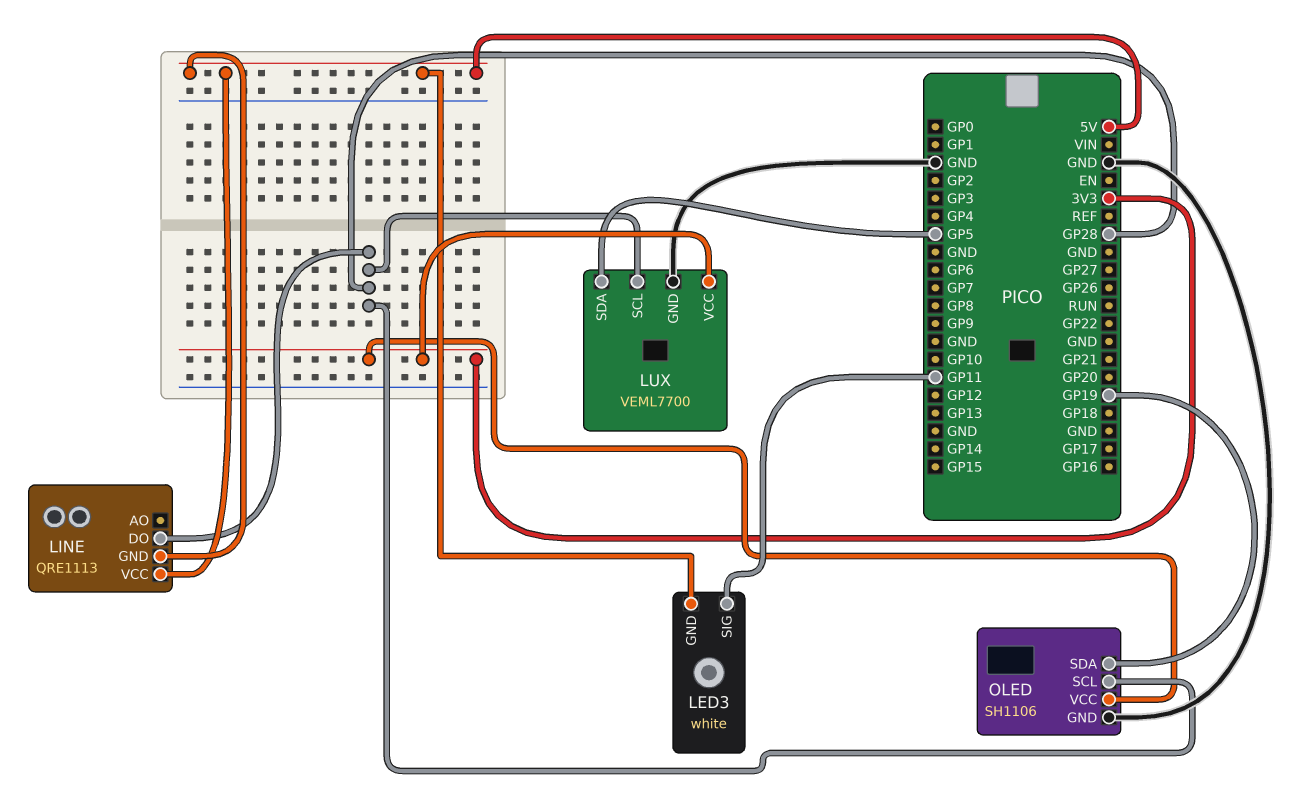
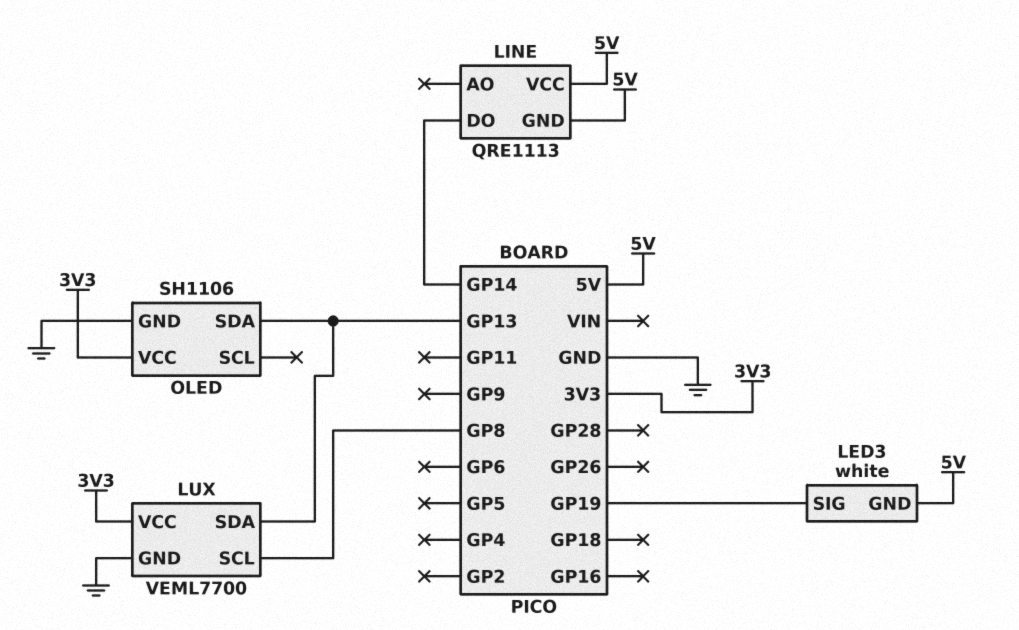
LED3 pin SIG: GP11 -> GP19
LINE pin DO: GP28 -> GP14
LUX pin SCL: GP28 -> GP8
LUX pin SDA: GP5 -> GP13
OLED pin SCL: GP28 -> none
OLED pin SDA: GP19 -> GP13

